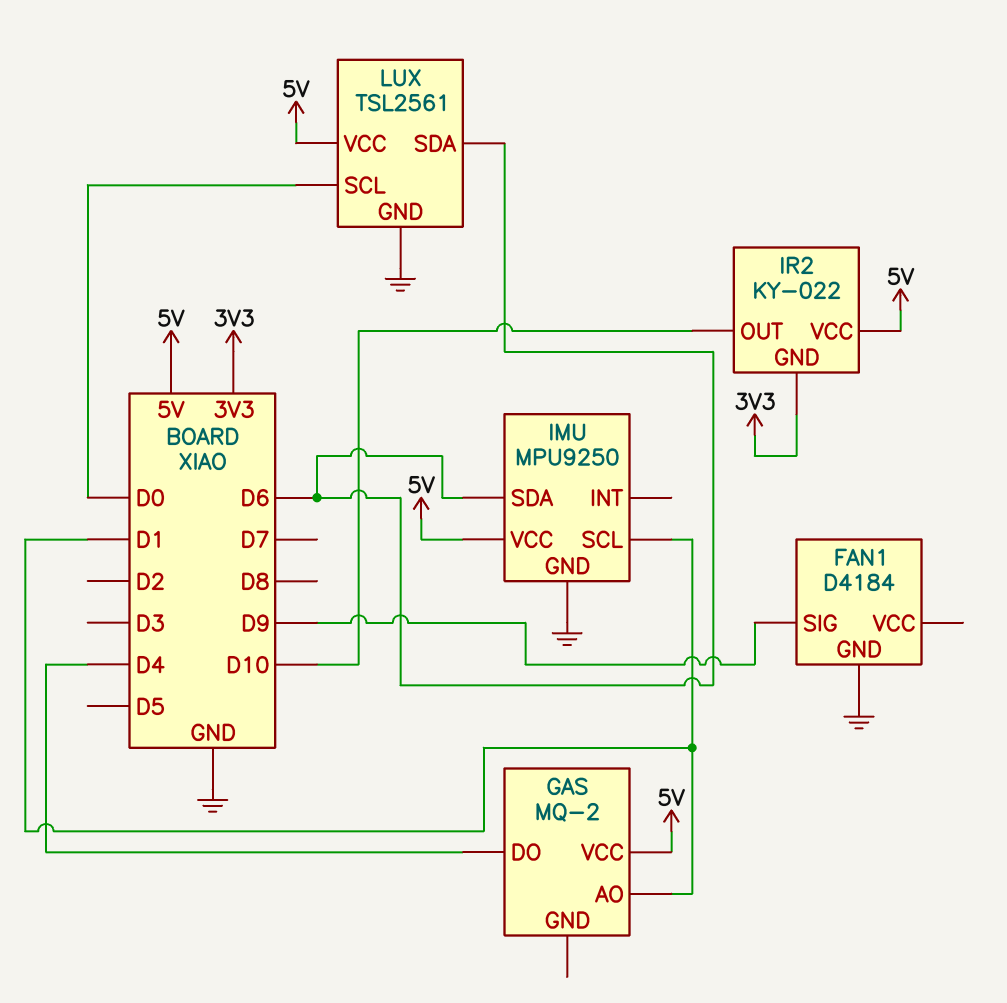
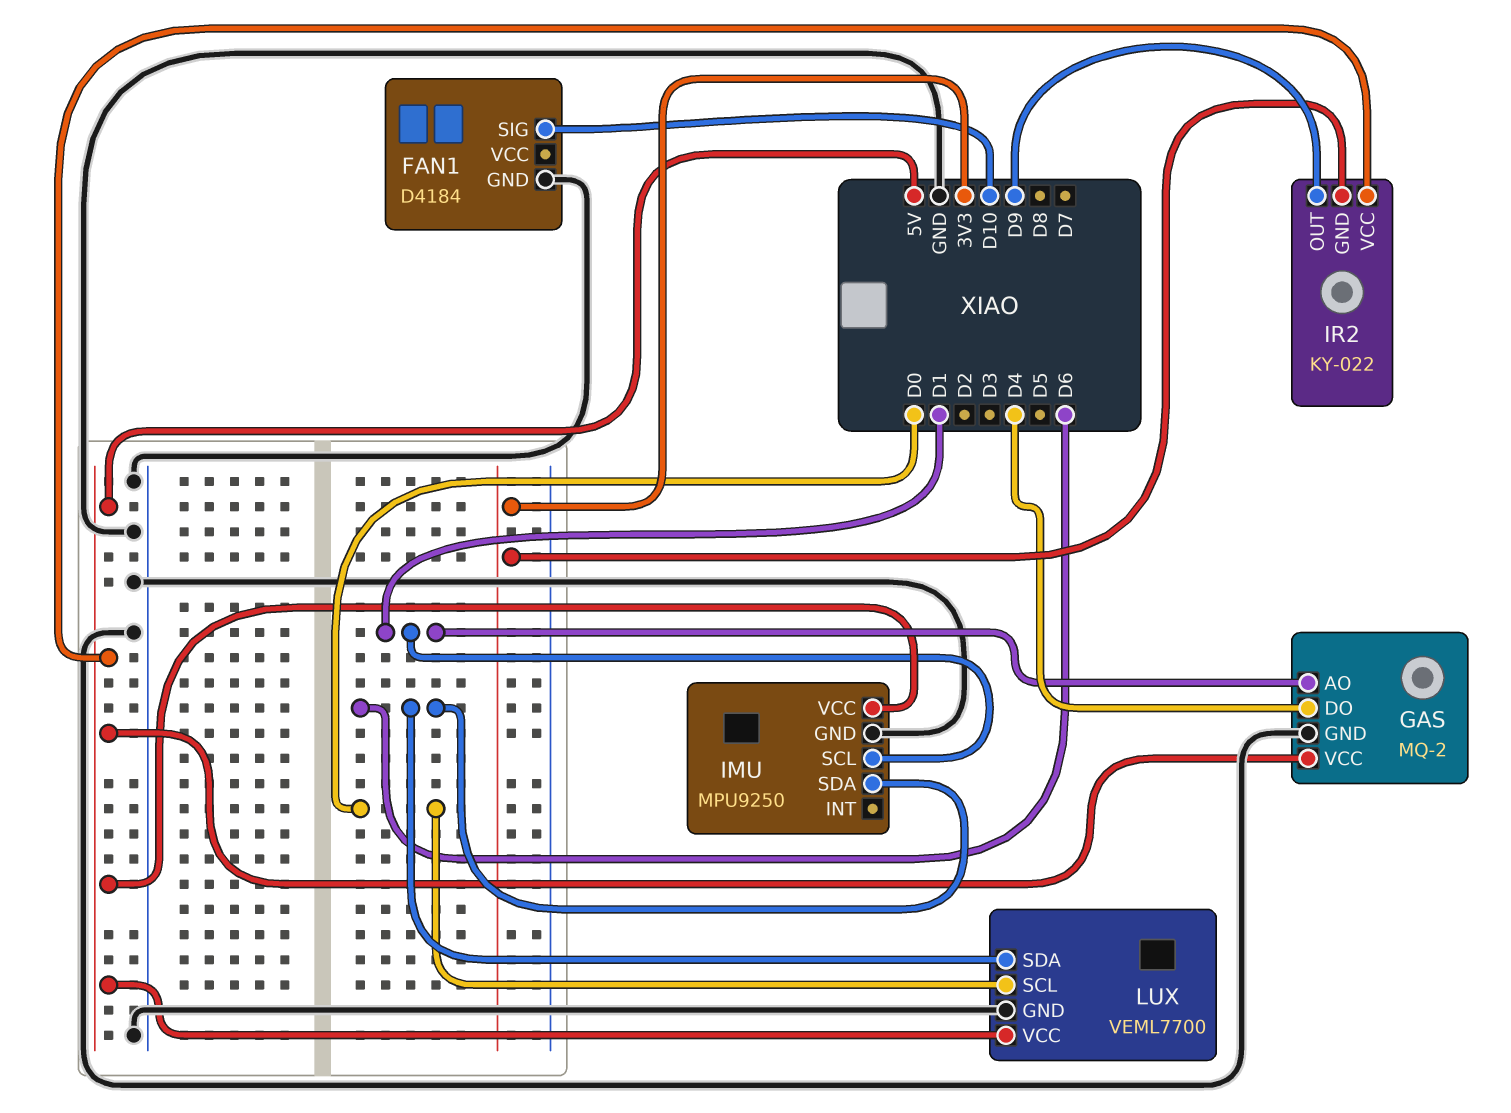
FAN1 pin SIG: D9 -> D10
GAS pin GND: none -> GND
IR2 pin OUT: D10 -> D9
LUX: TSL2561 -> VEML7700

